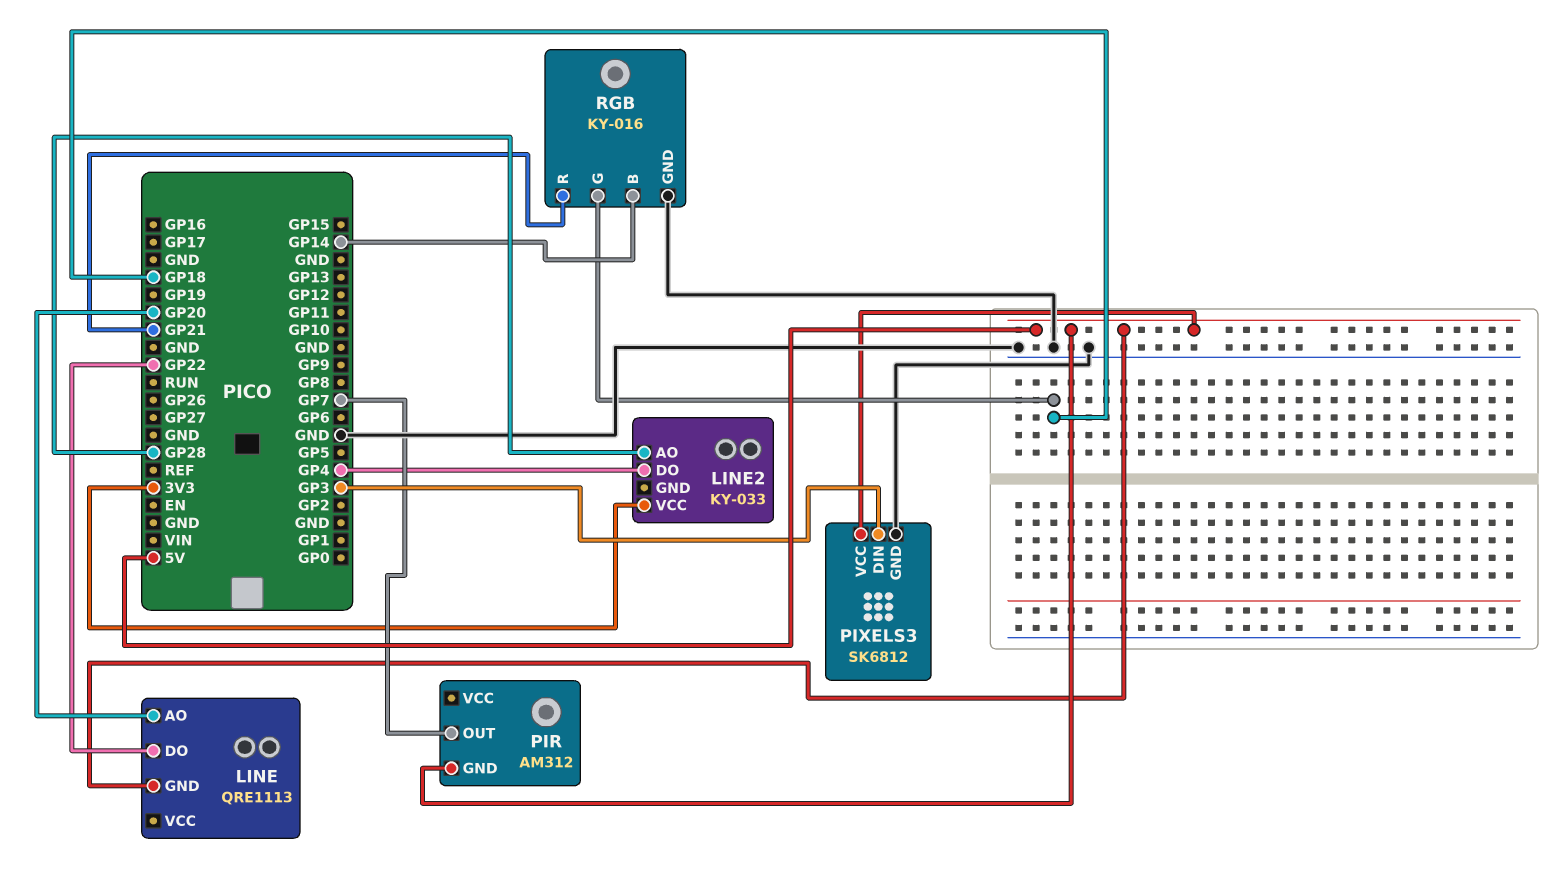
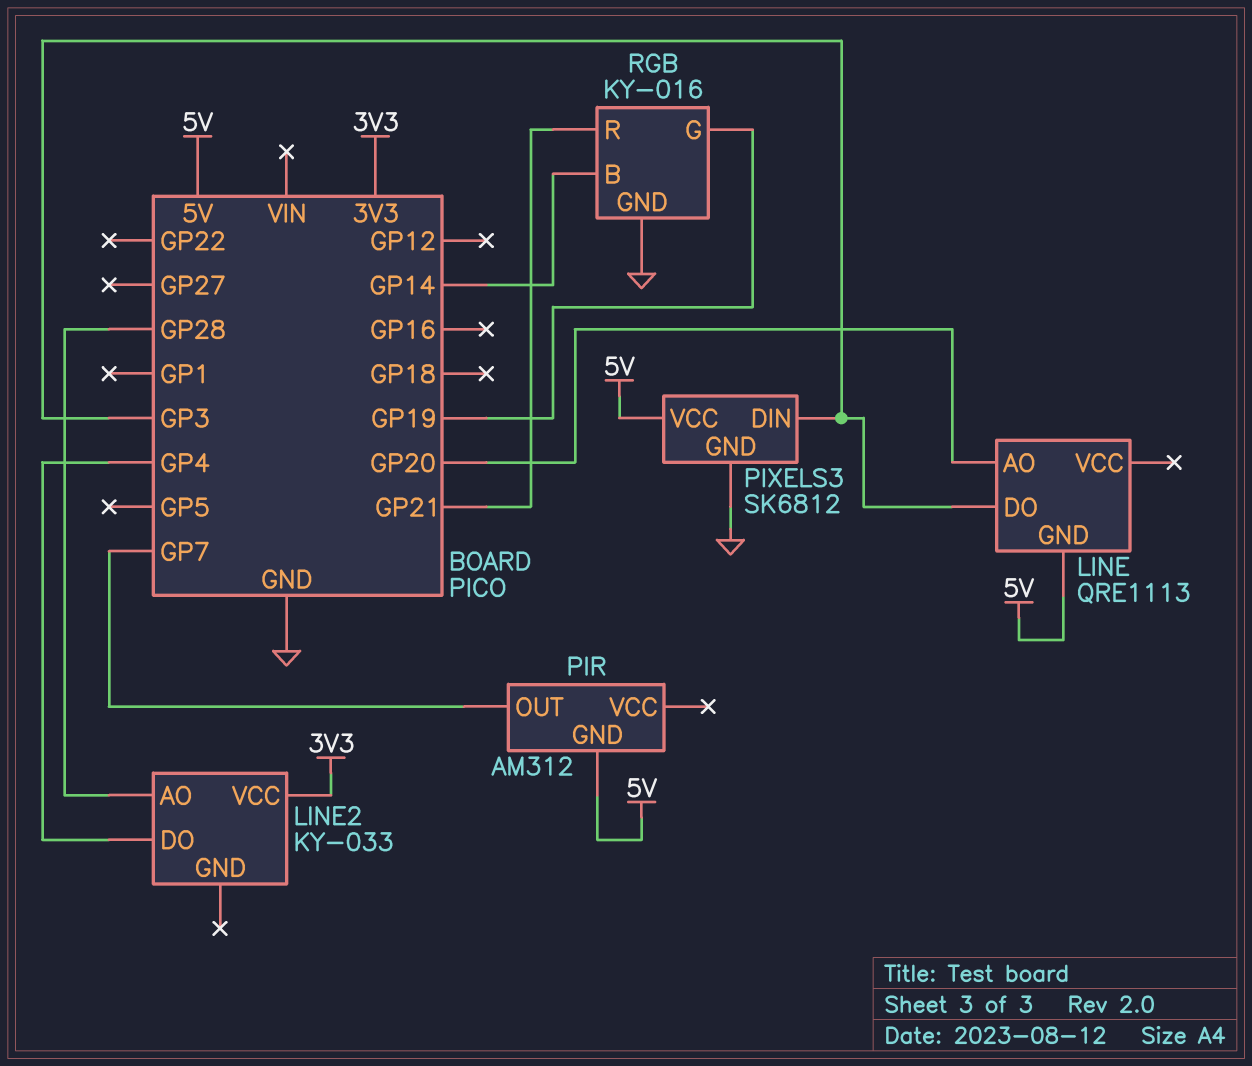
LINE pin DO: GP22 -> GP3
RGB pin G: GP18 -> GP19

